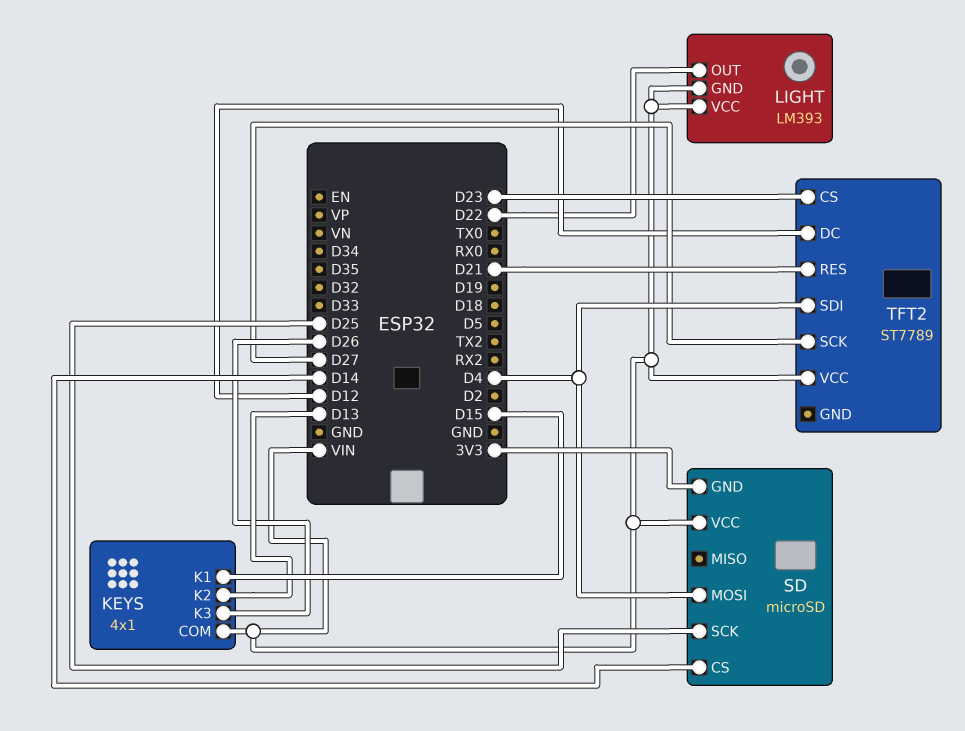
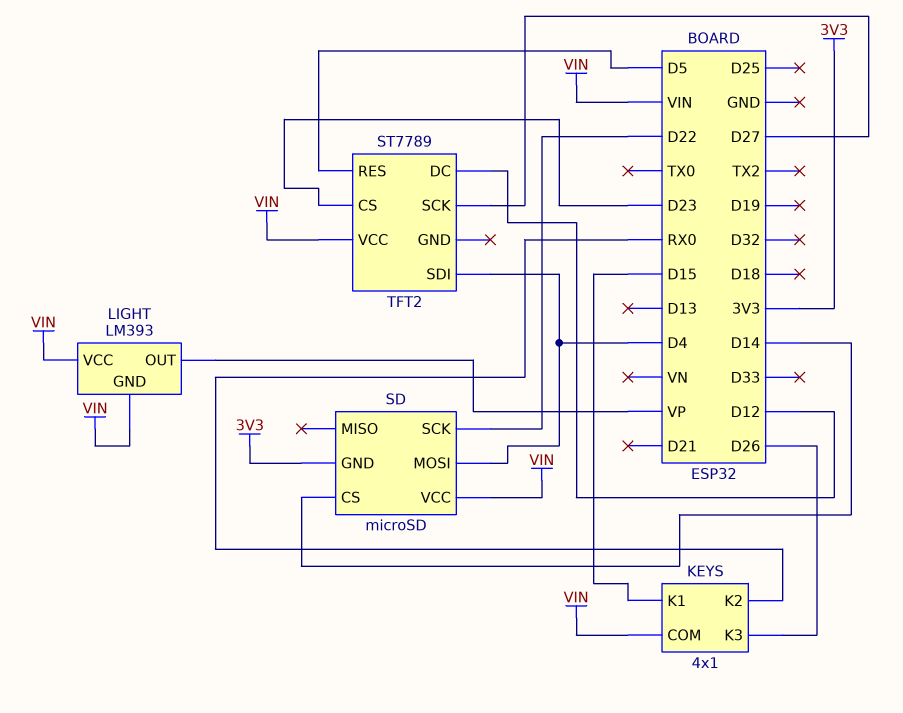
KEYS pin K2: D13 -> RX0
LIGHT pin OUT: D22 -> VP
SD pin SCK: D25 -> D22
TFT2 pin RES: D21 -> D5

